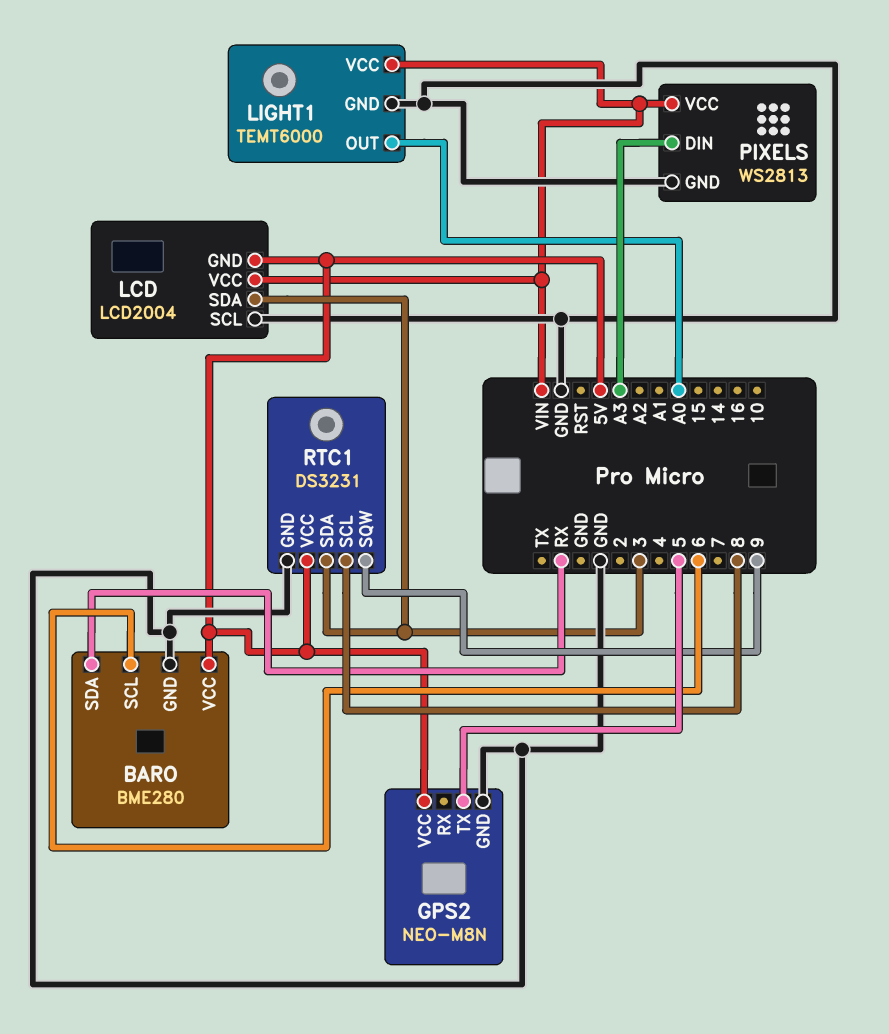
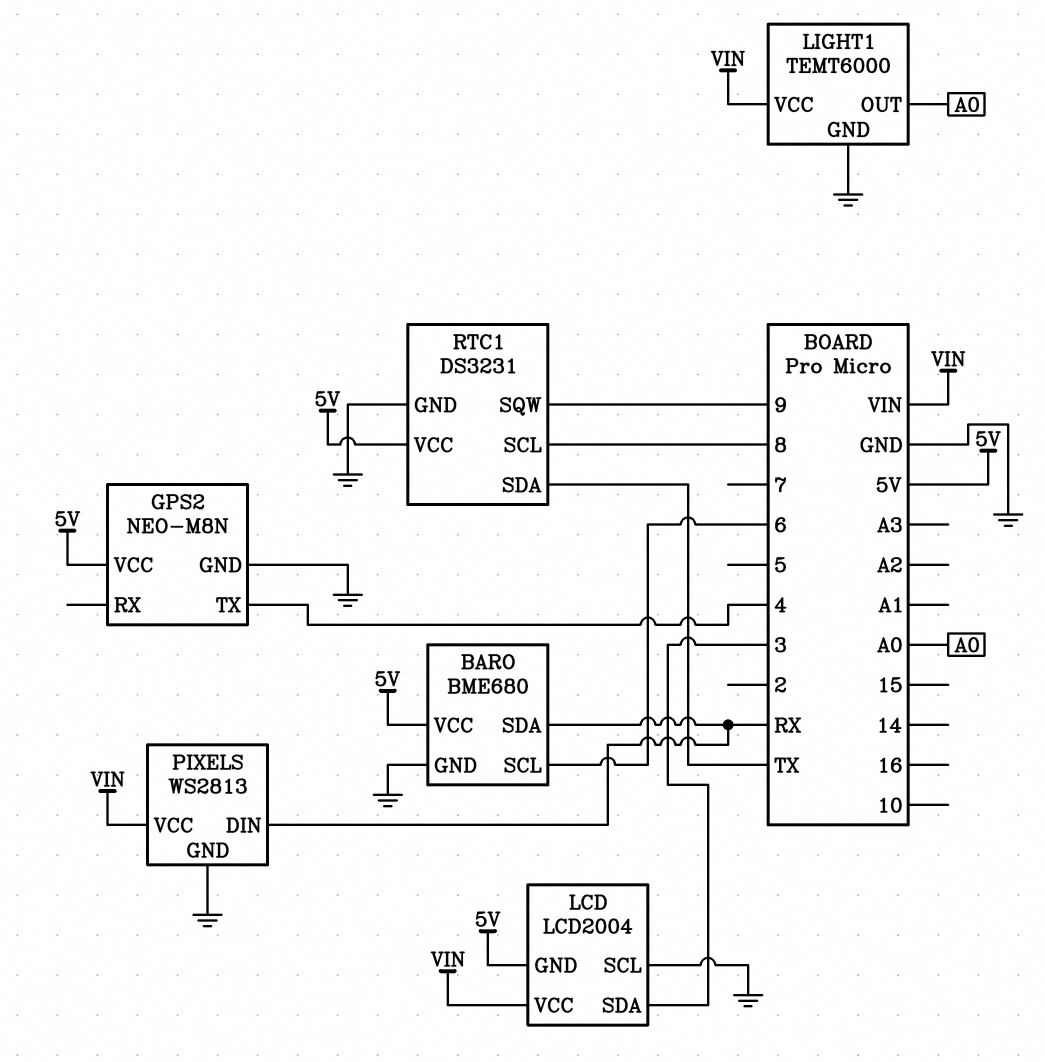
BARO: BME280 -> BME680
GPS2 pin TX: 5 -> 4
PIXELS pin DIN: A3 -> RX
RTC1 pin SDA: 3 -> TX

